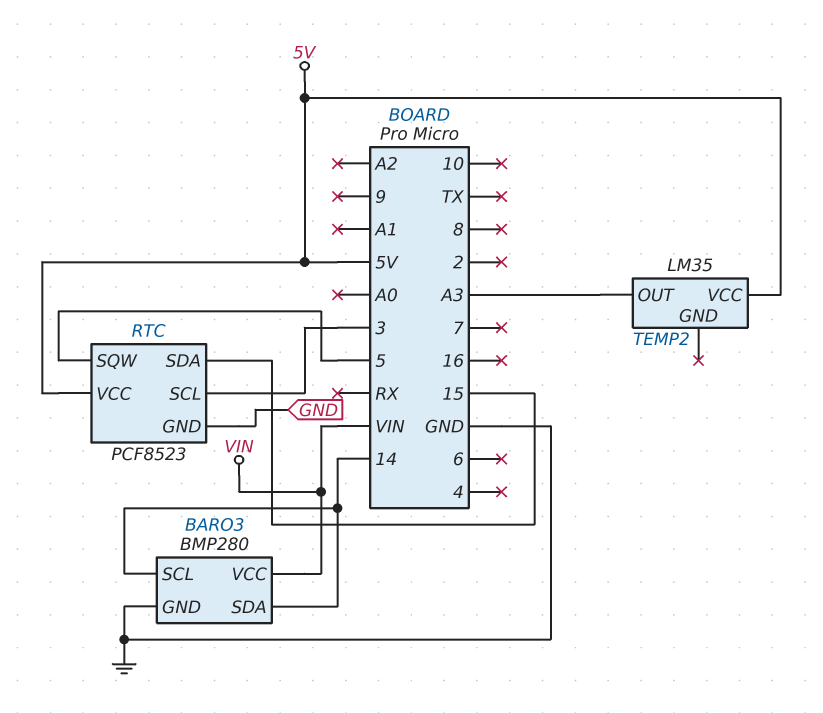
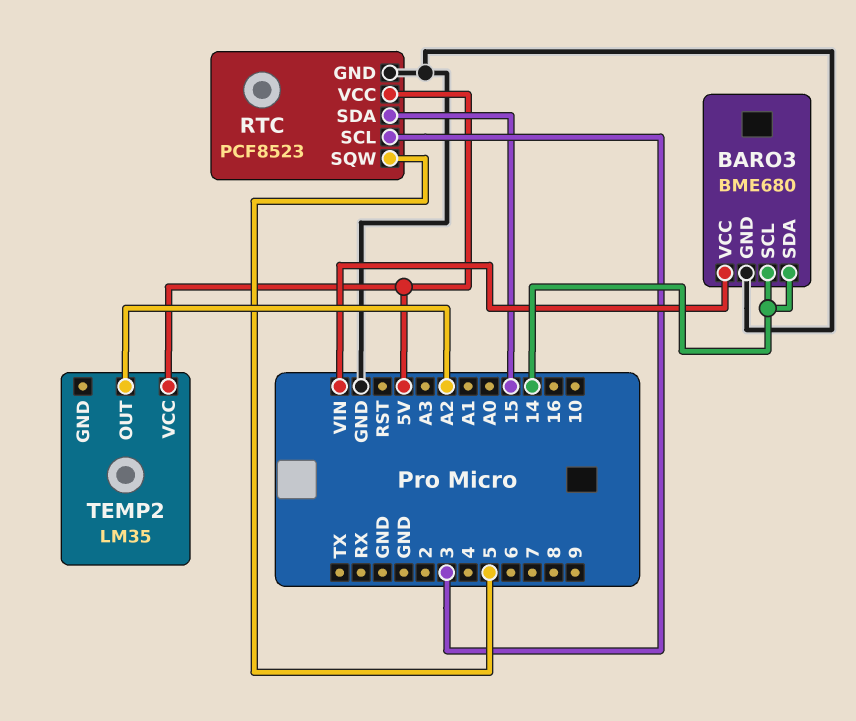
BARO3: BMP280 -> BME680
TEMP2 pin OUT: A3 -> A2

